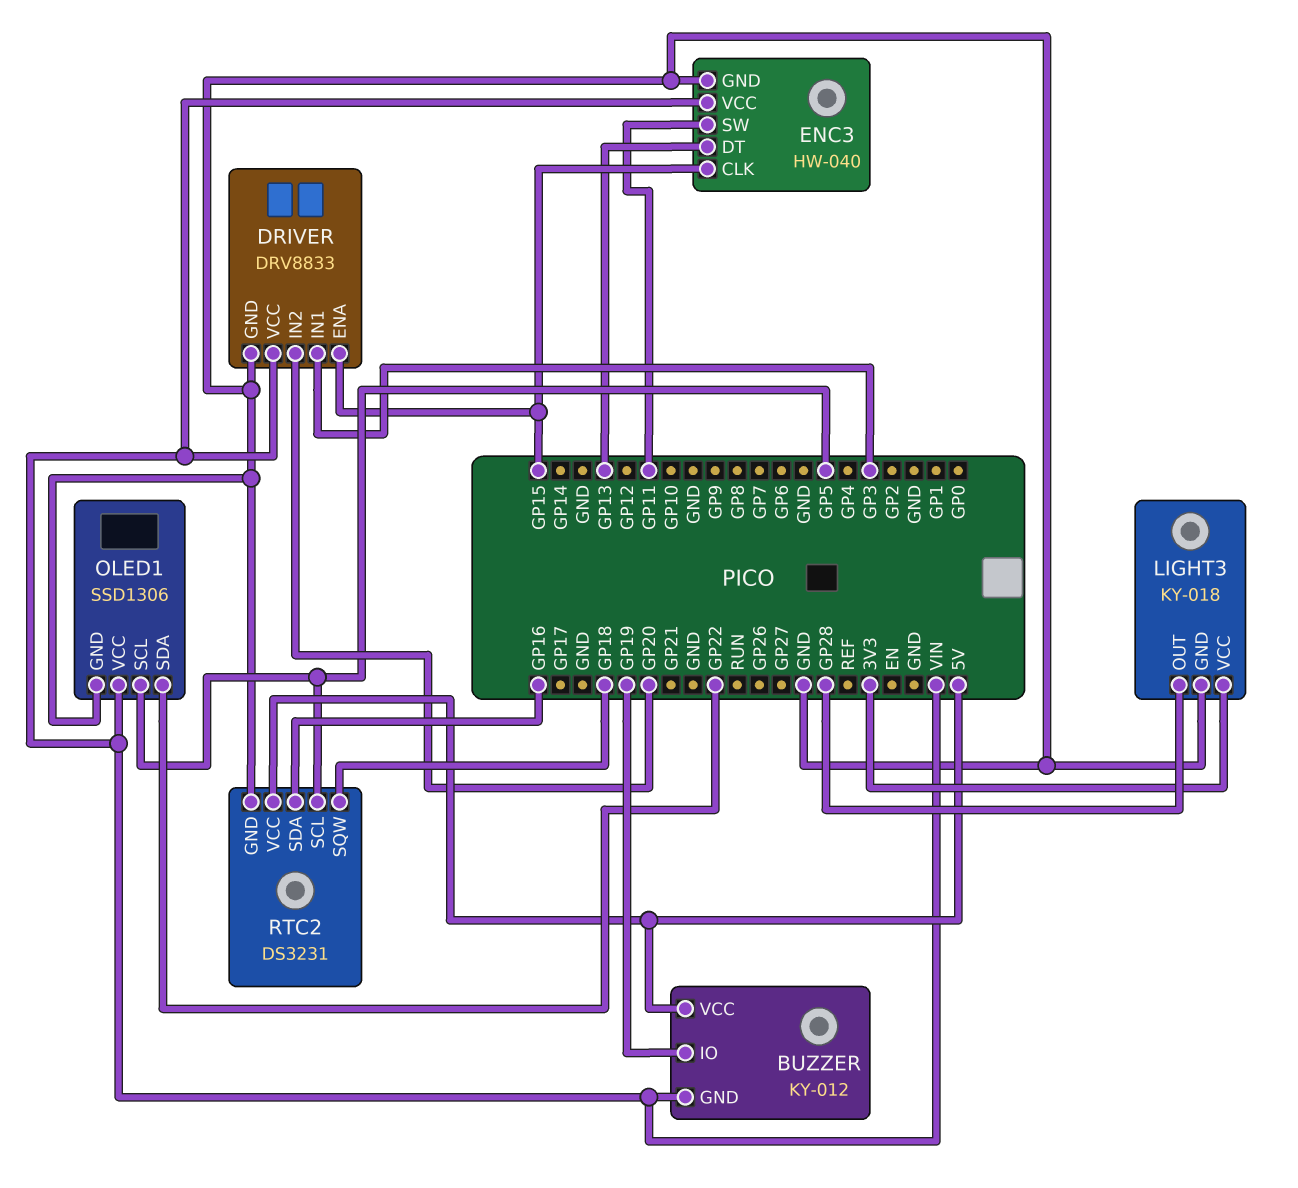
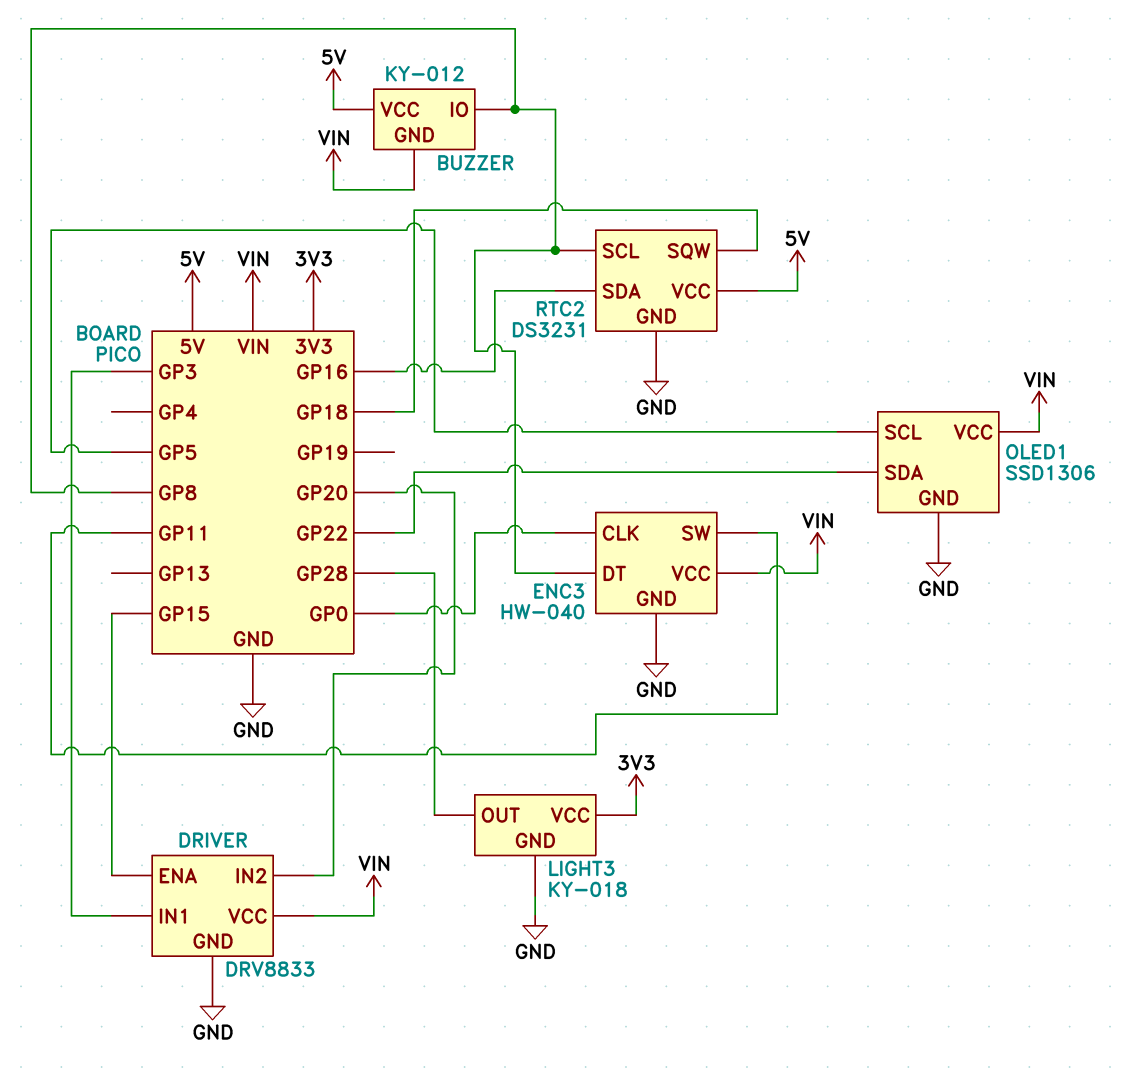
BUZZER pin IO: GP19 -> GP8
ENC3 pin CLK: GP15 -> GP0
ENC3 pin DT: GP13 -> GP8
RTC2 pin SCL: GP5 -> GP8

